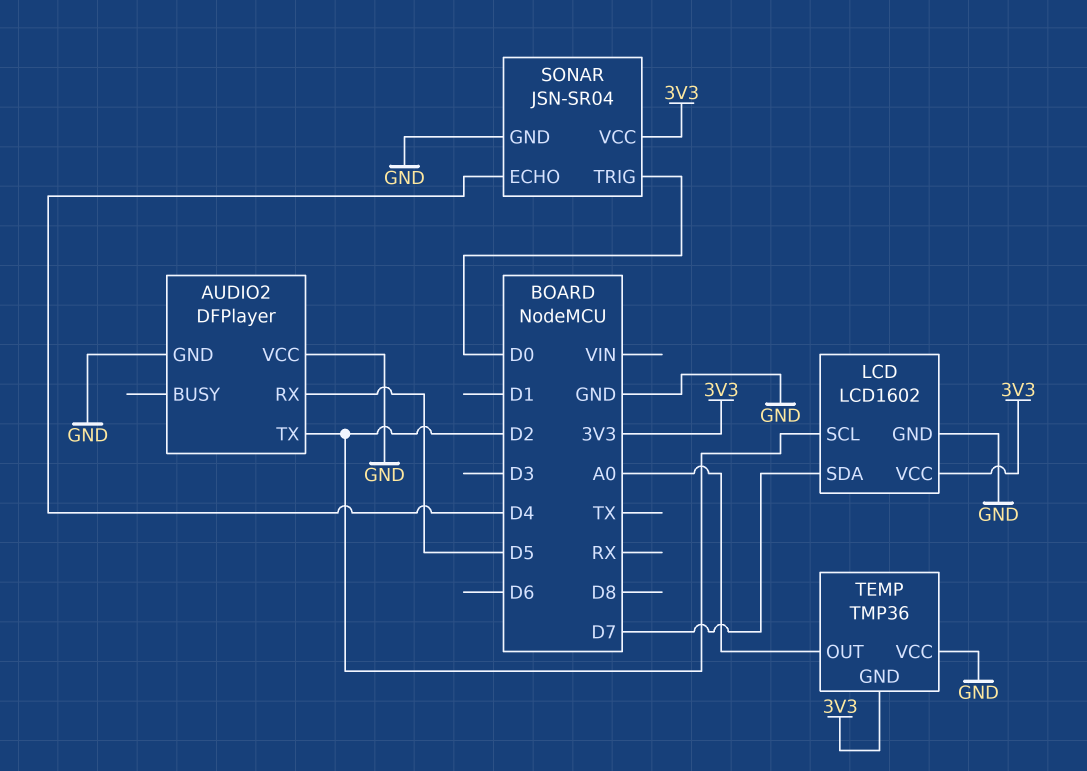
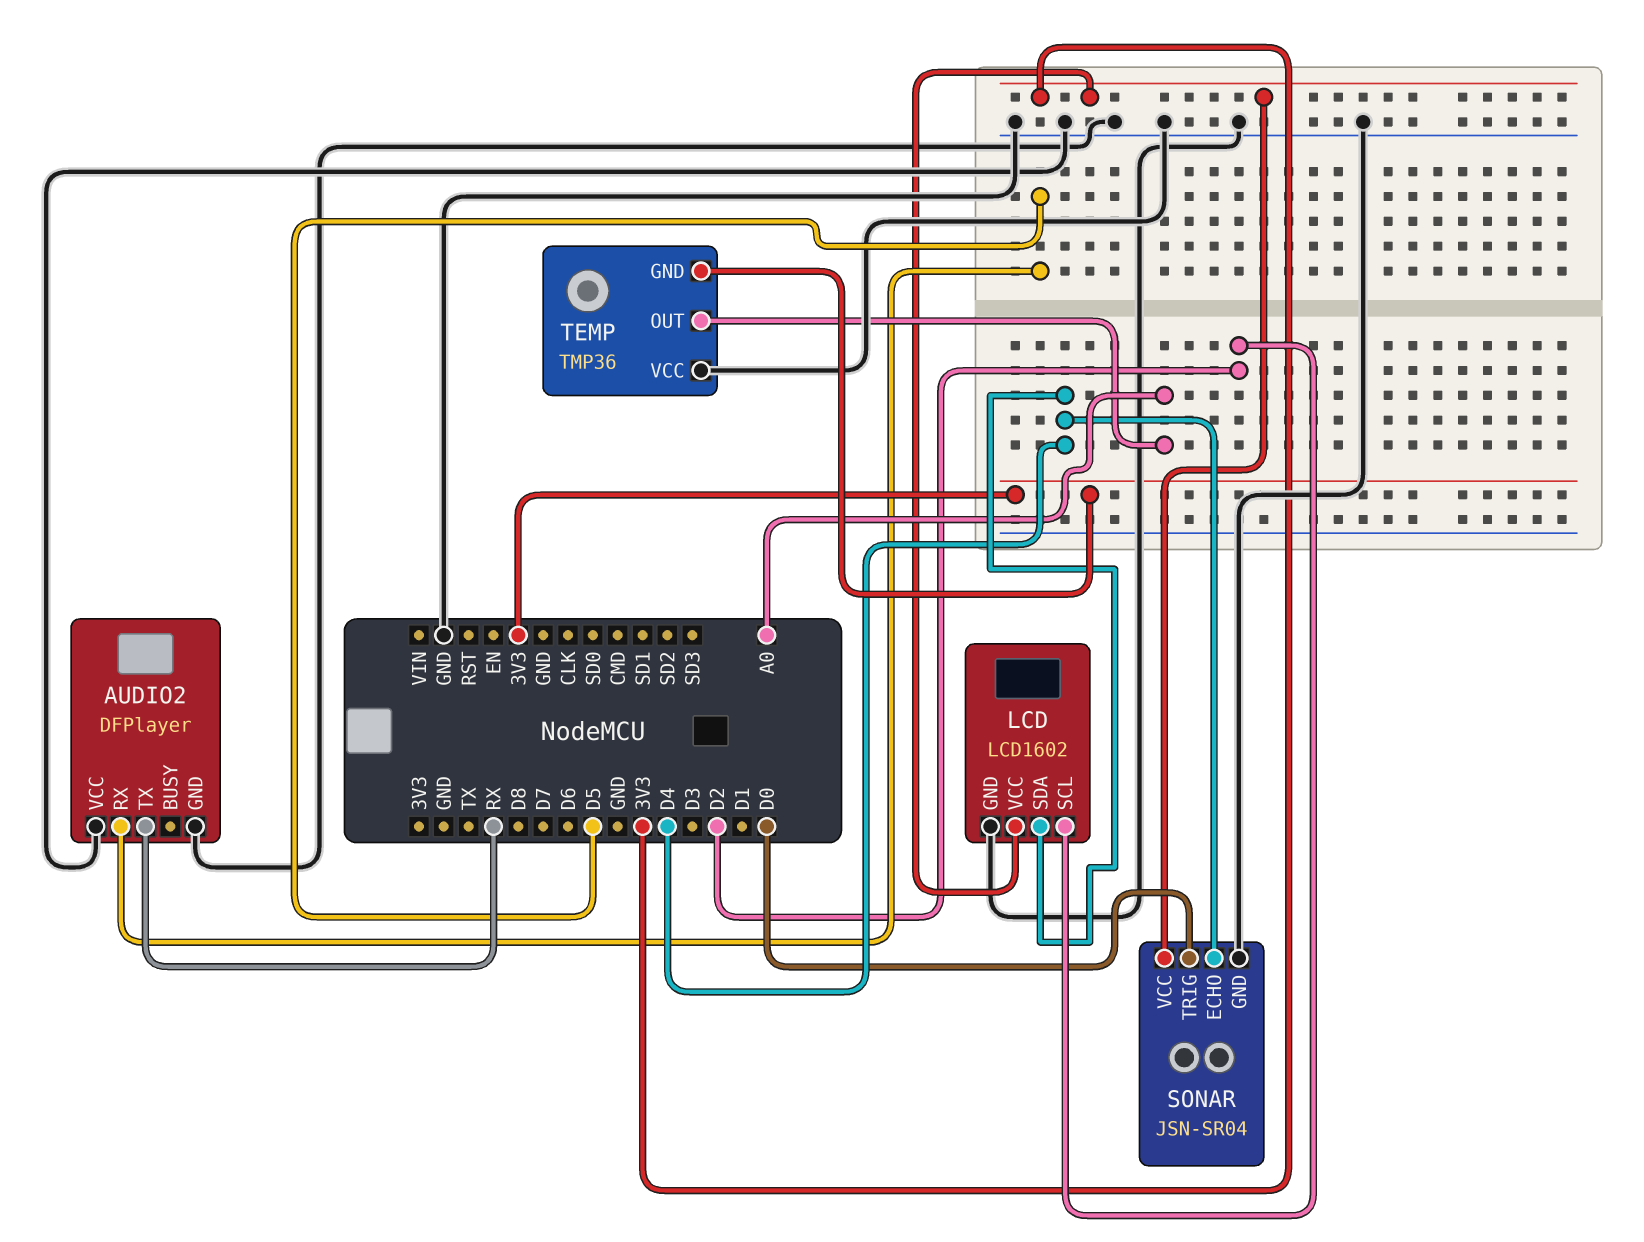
AUDIO2 pin TX: D2 -> RX
LCD pin SDA: D7 -> D4

